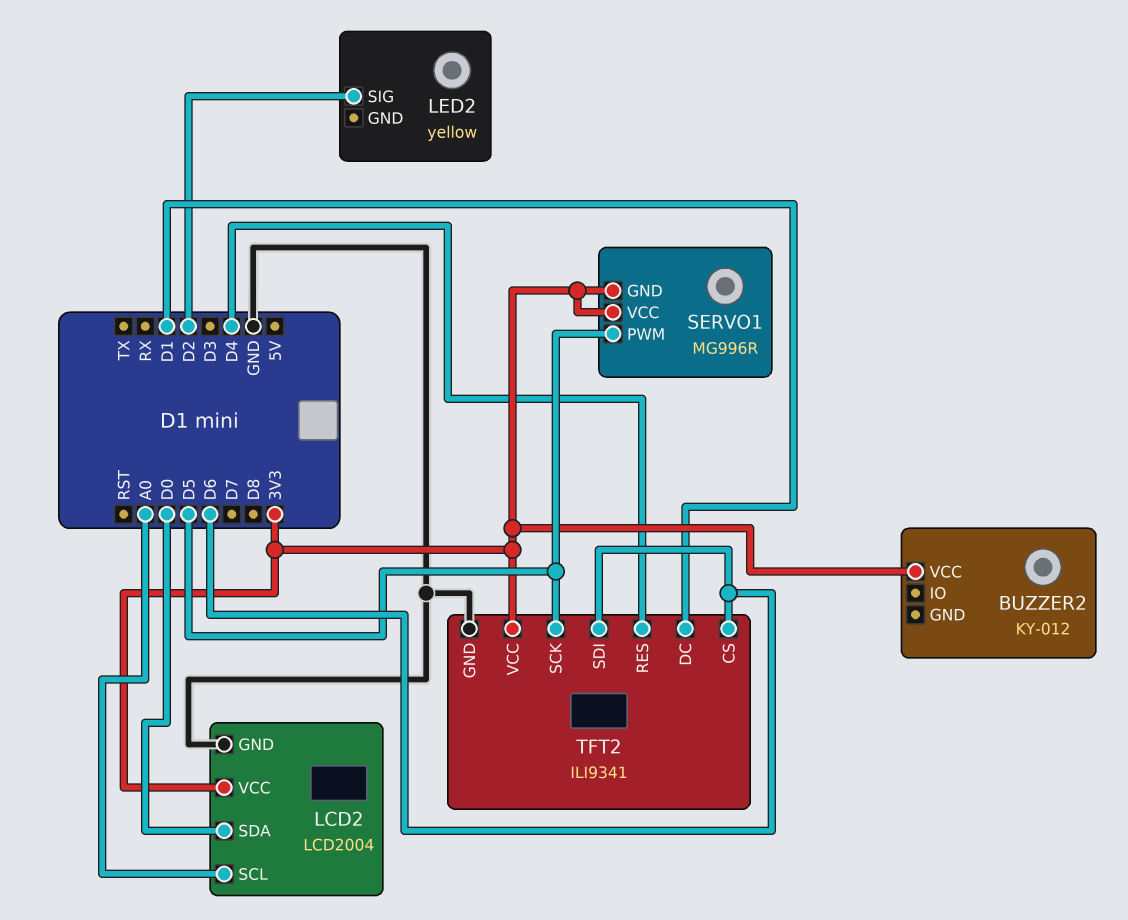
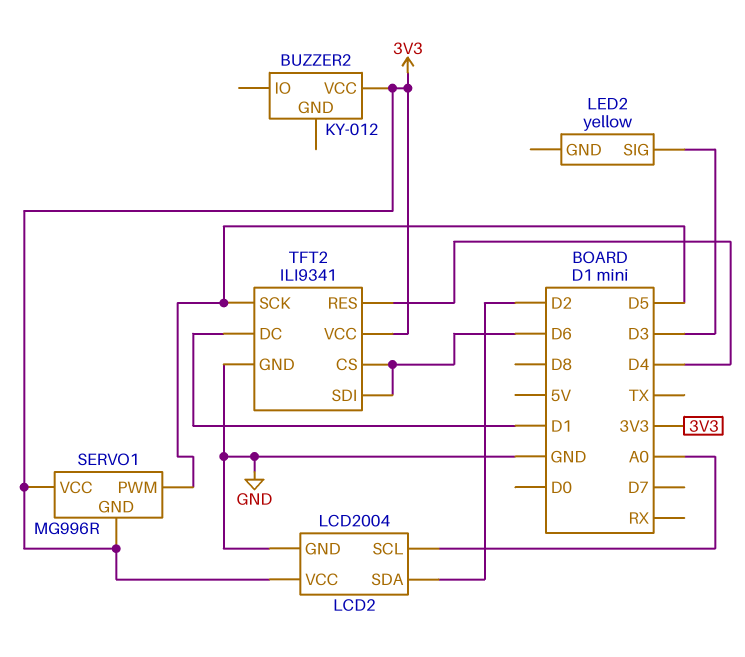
LCD2 pin SDA: D0 -> D2
LED2 pin SIG: D2 -> D3

